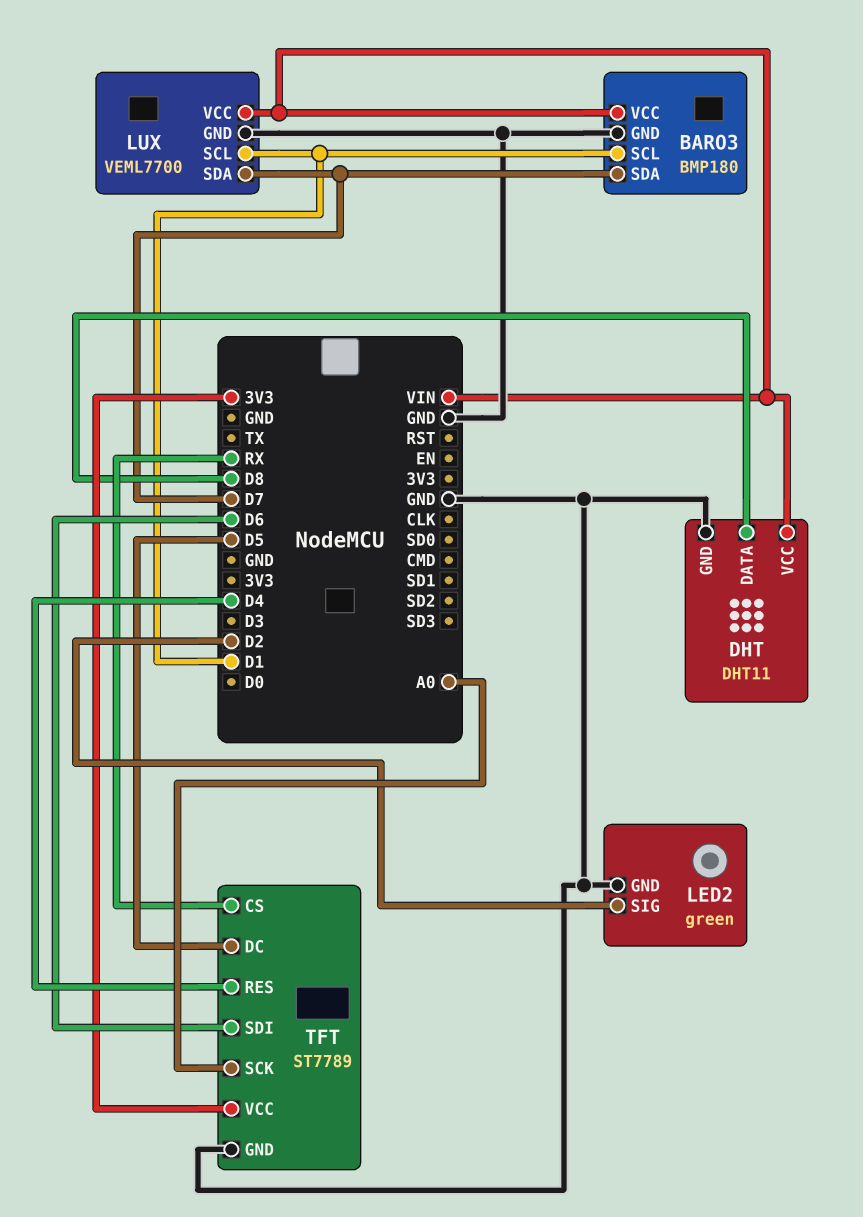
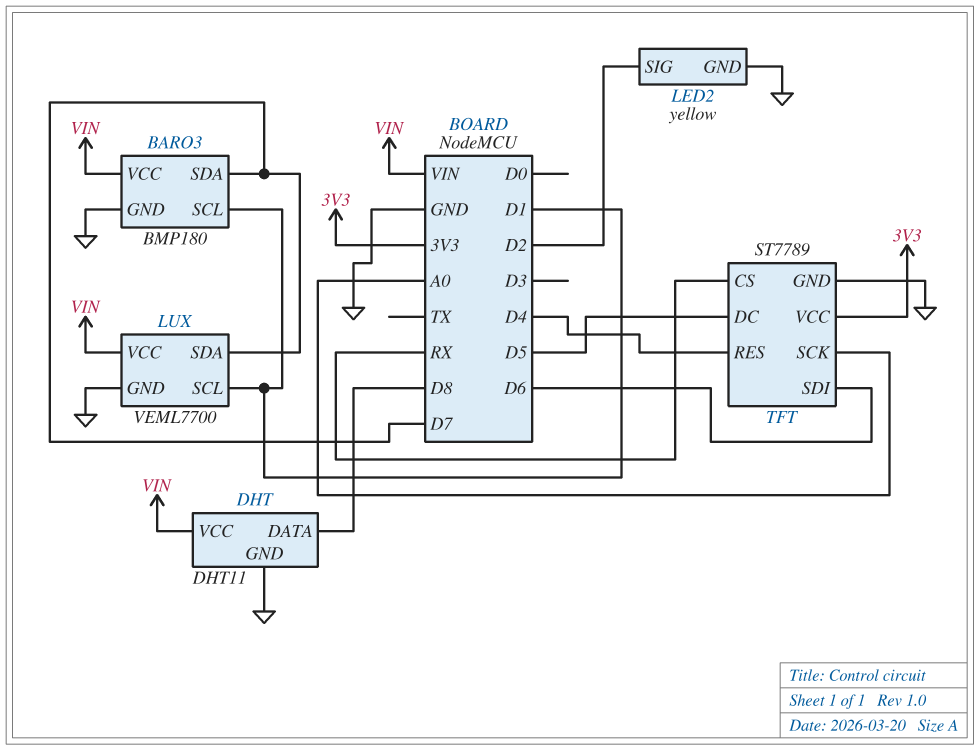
LED2: green -> yellow

